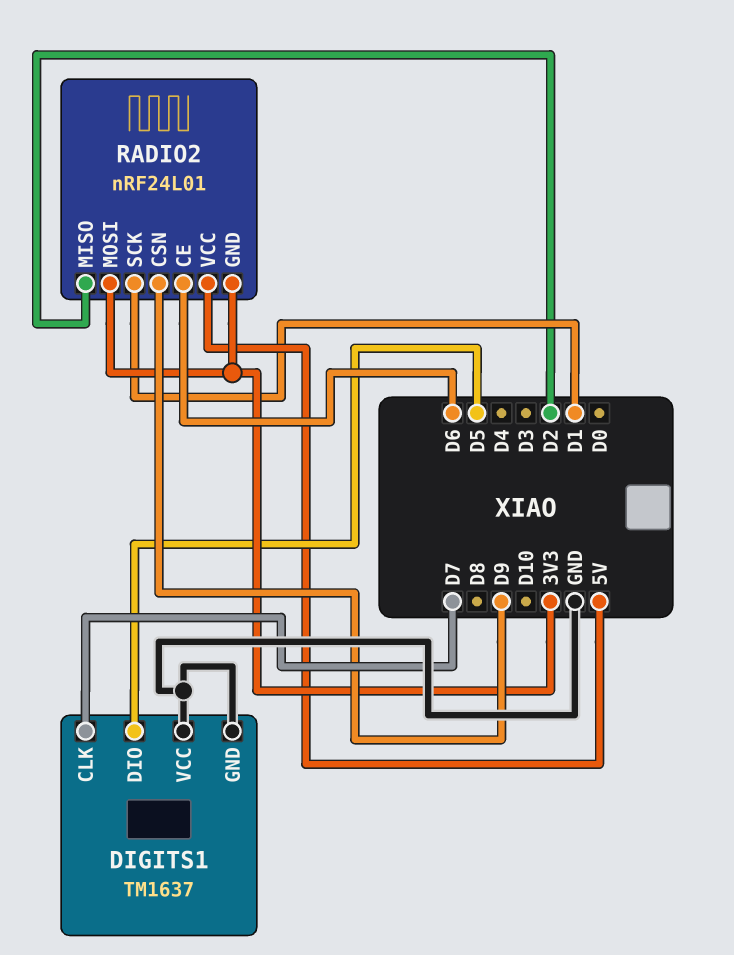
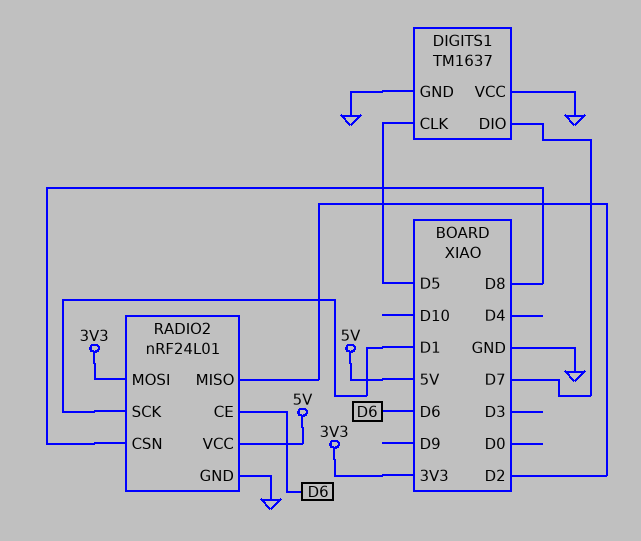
DIGITS1 pin CLK: D7 -> D5
DIGITS1 pin DIO: D5 -> D7
RADIO2 pin CSN: D9 -> D8
RADIO2 pin GND: 3V3 -> GND

